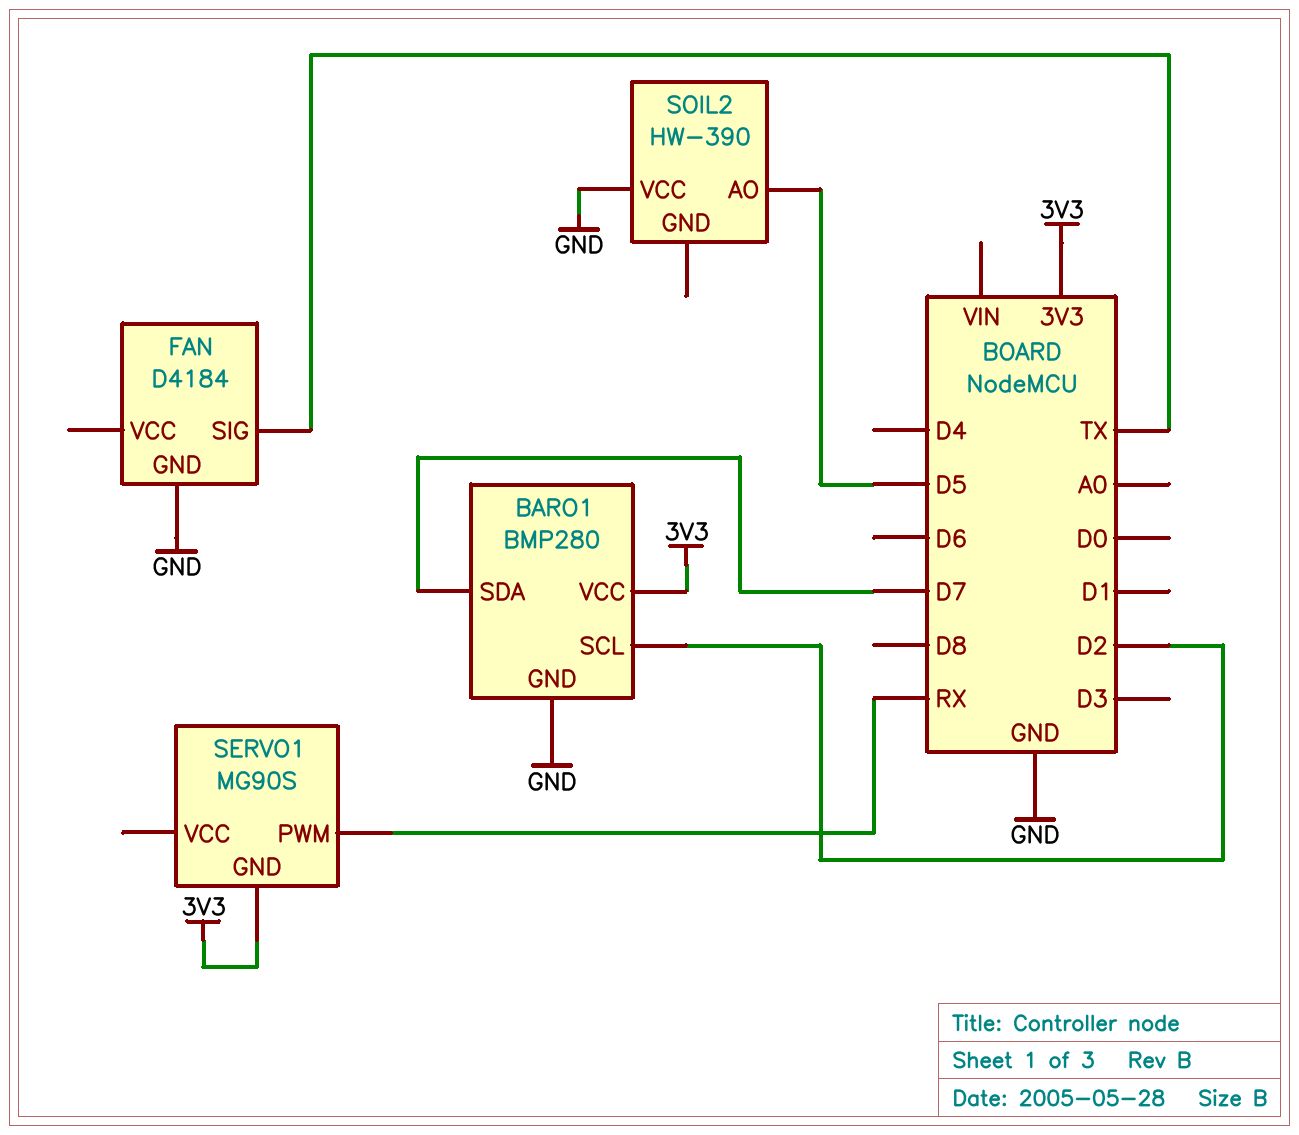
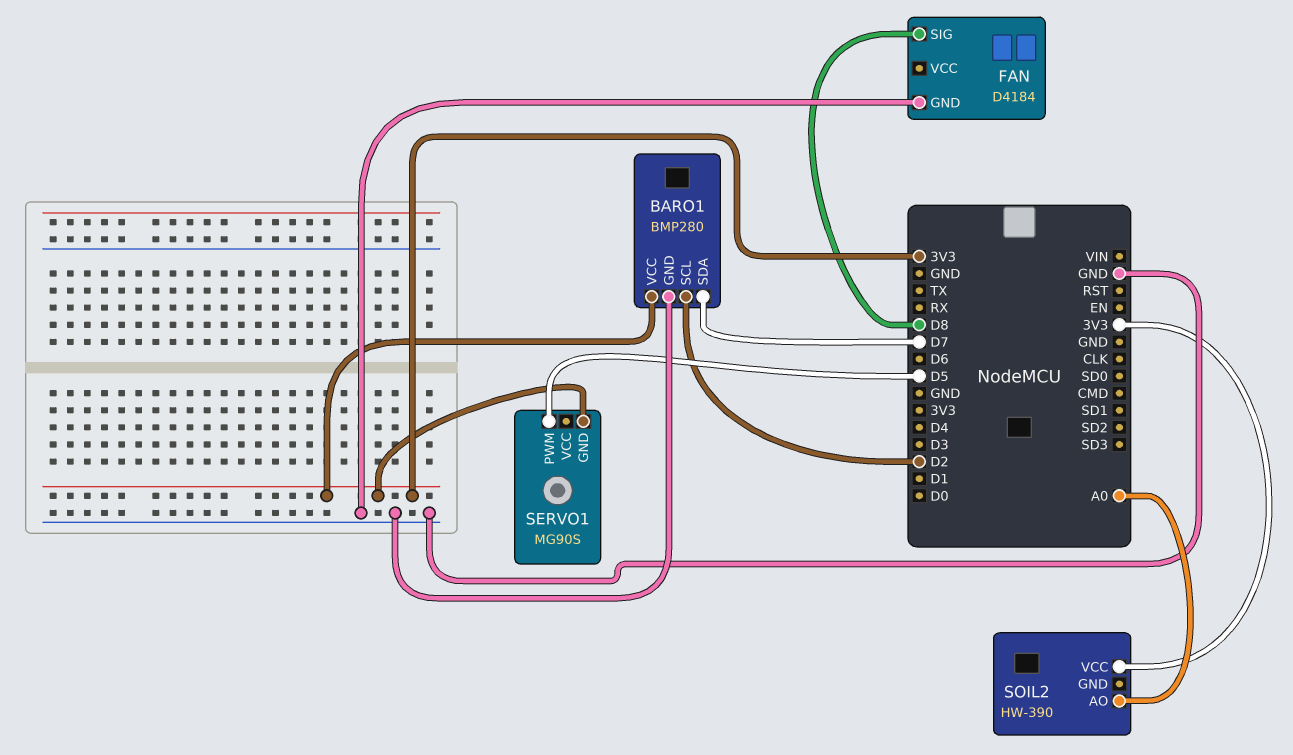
FAN pin SIG: TX -> D8
SERVO1 pin PWM: RX -> D5
SOIL2 pin AO: D5 -> A0
SOIL2 pin VCC: GND -> 3V3

